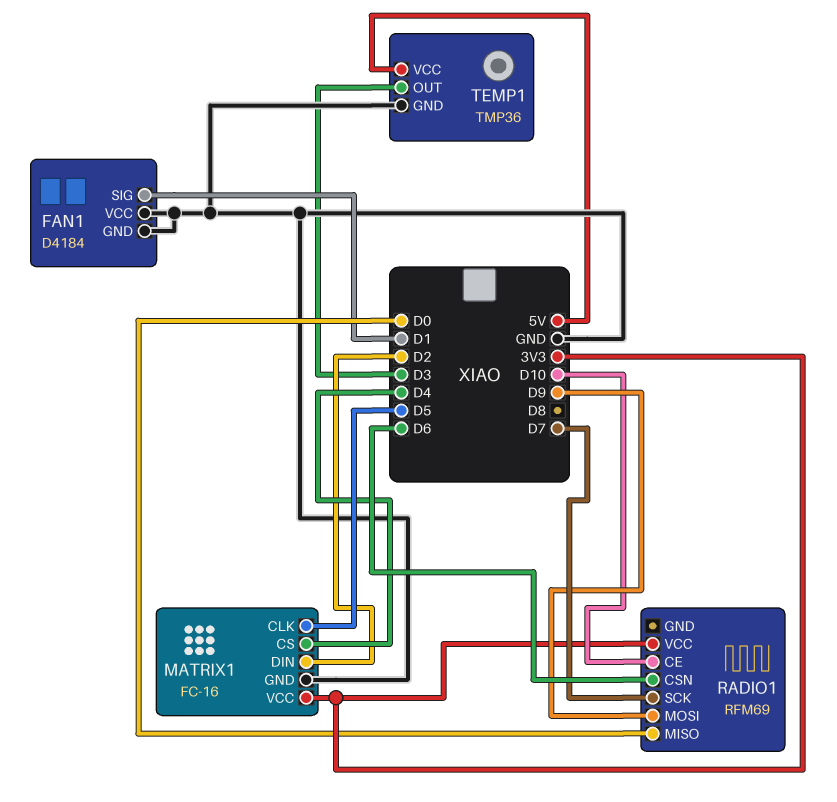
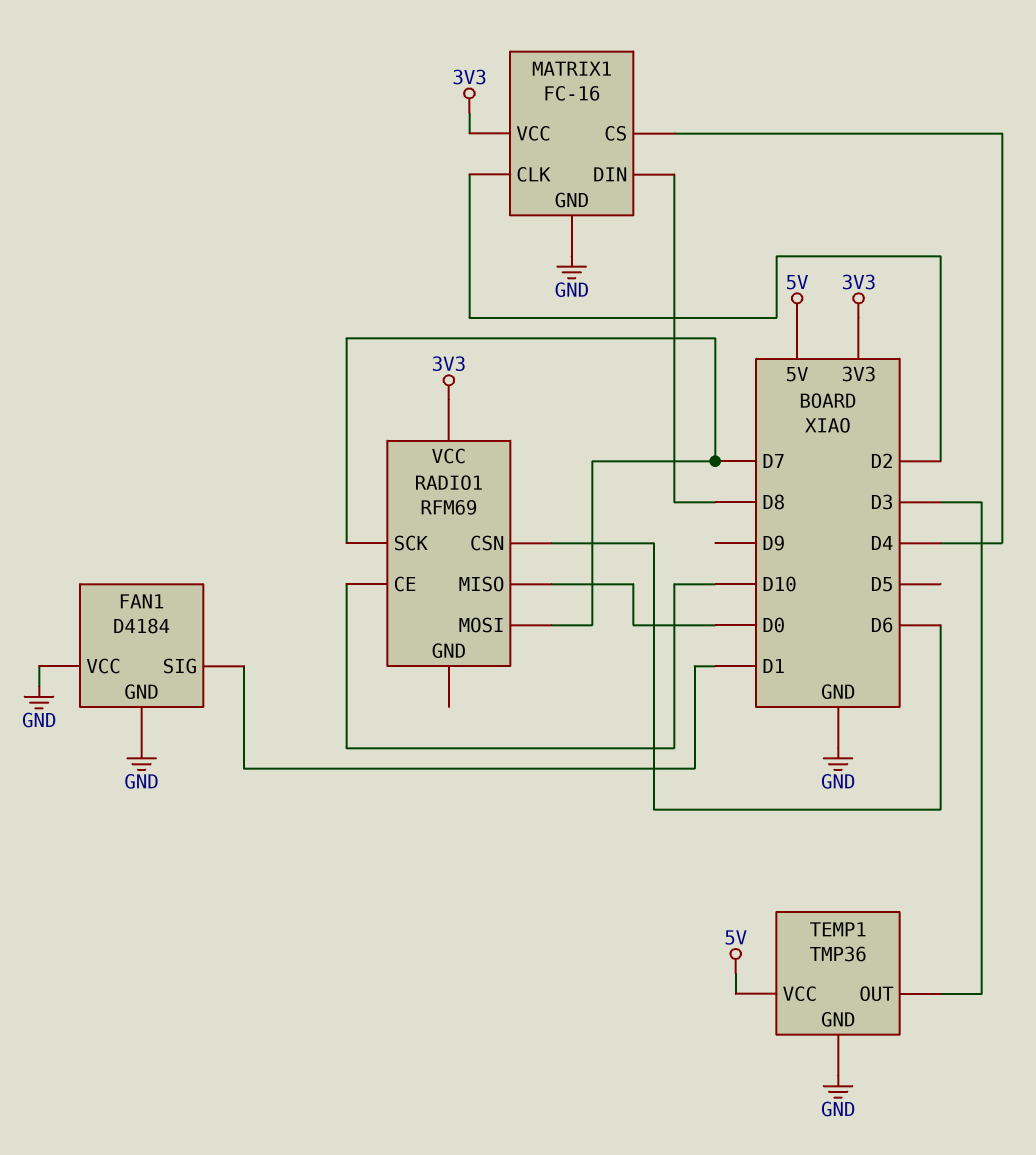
MATRIX1 pin CLK: D5 -> D2
MATRIX1 pin DIN: D2 -> D8
RADIO1 pin MOSI: D9 -> D7

